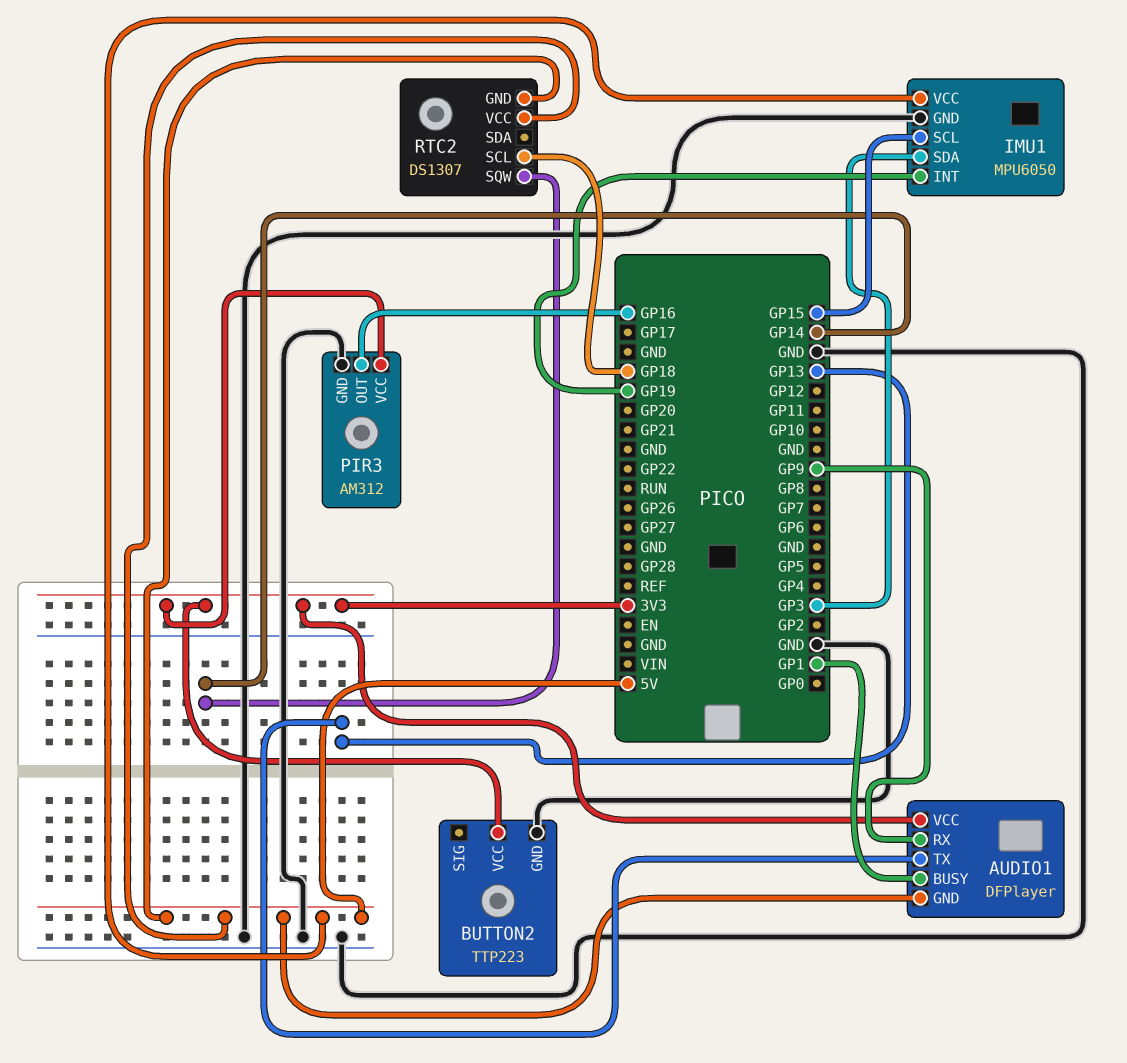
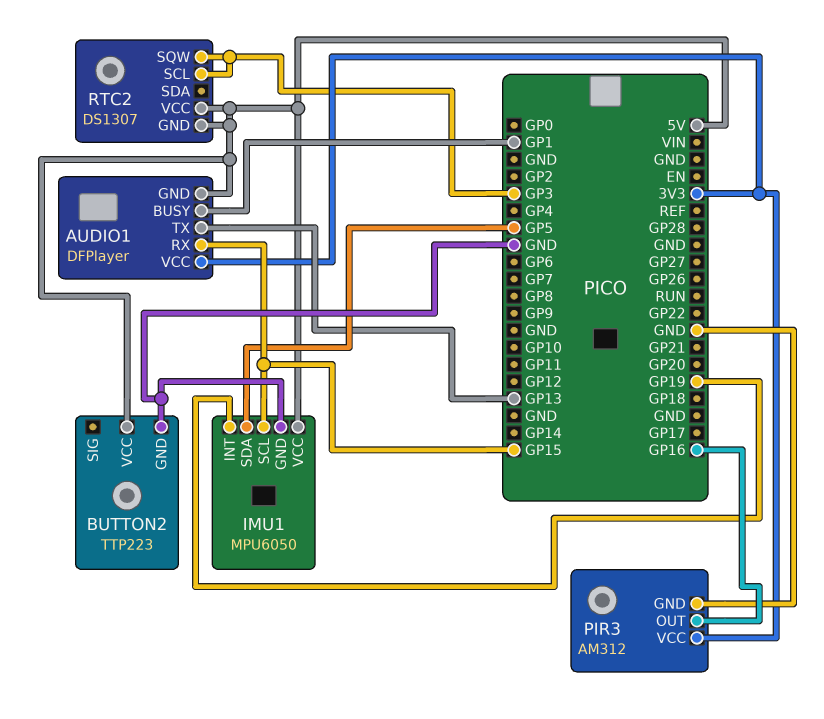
AUDIO1 pin RX: GP9 -> GP15
BUTTON2 pin VCC: 3V3 -> 5V
IMU1 pin SDA: GP3 -> GP5
RTC2 pin SCL: GP18 -> GP3
RTC2 pin SQW: GP14 -> GP3

